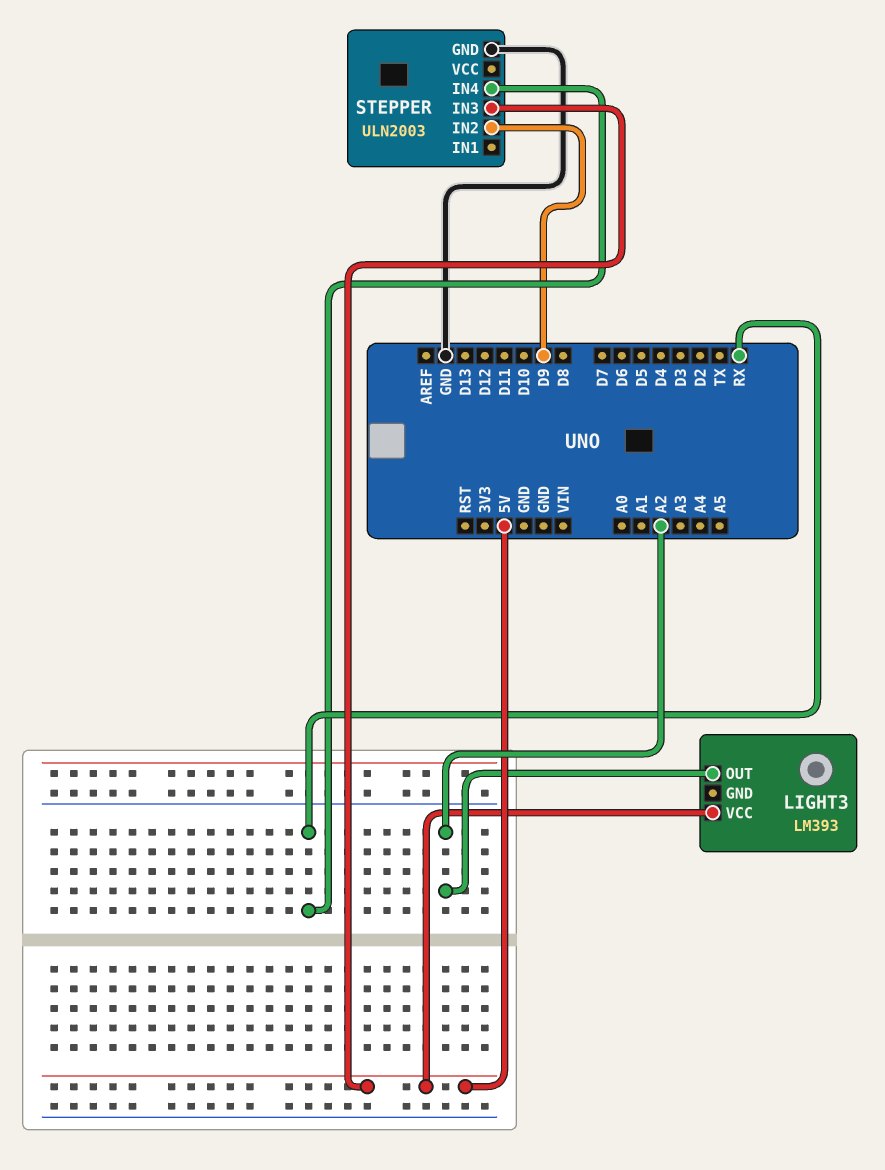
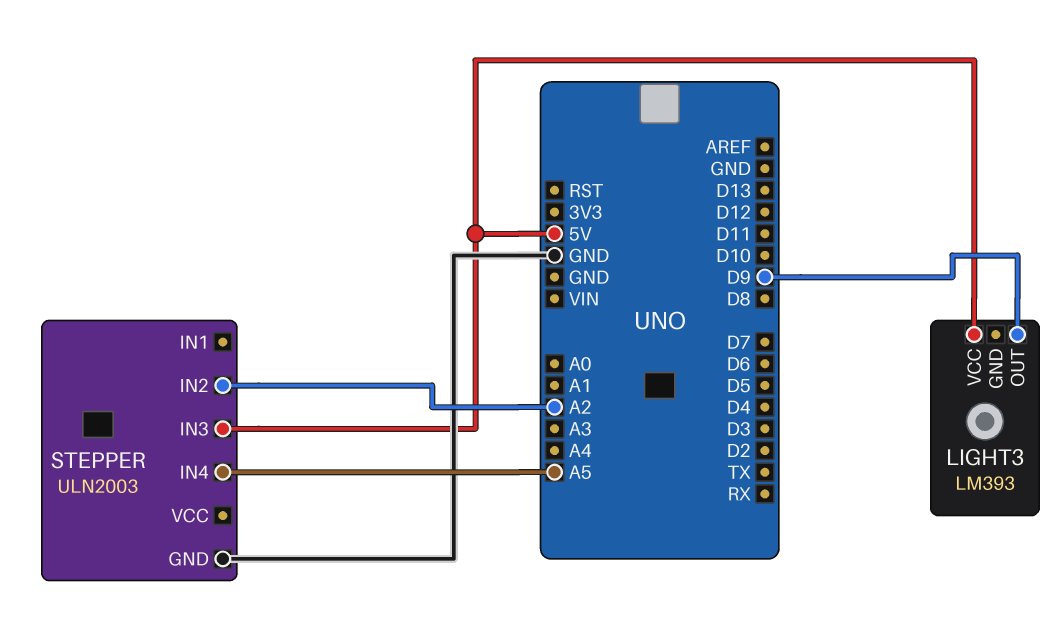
LIGHT3 pin OUT: A2 -> D9
STEPPER pin IN2: D9 -> A2
STEPPER pin IN4: RX -> A5

